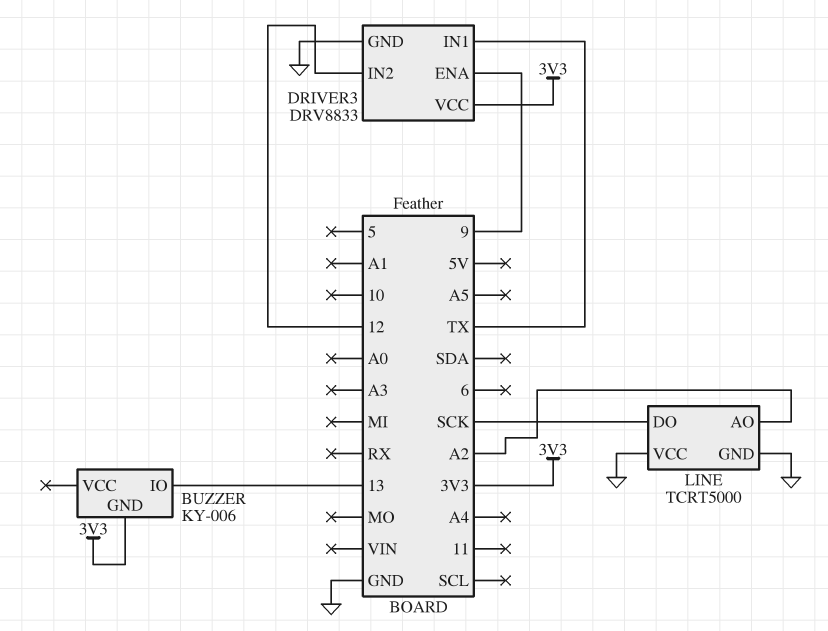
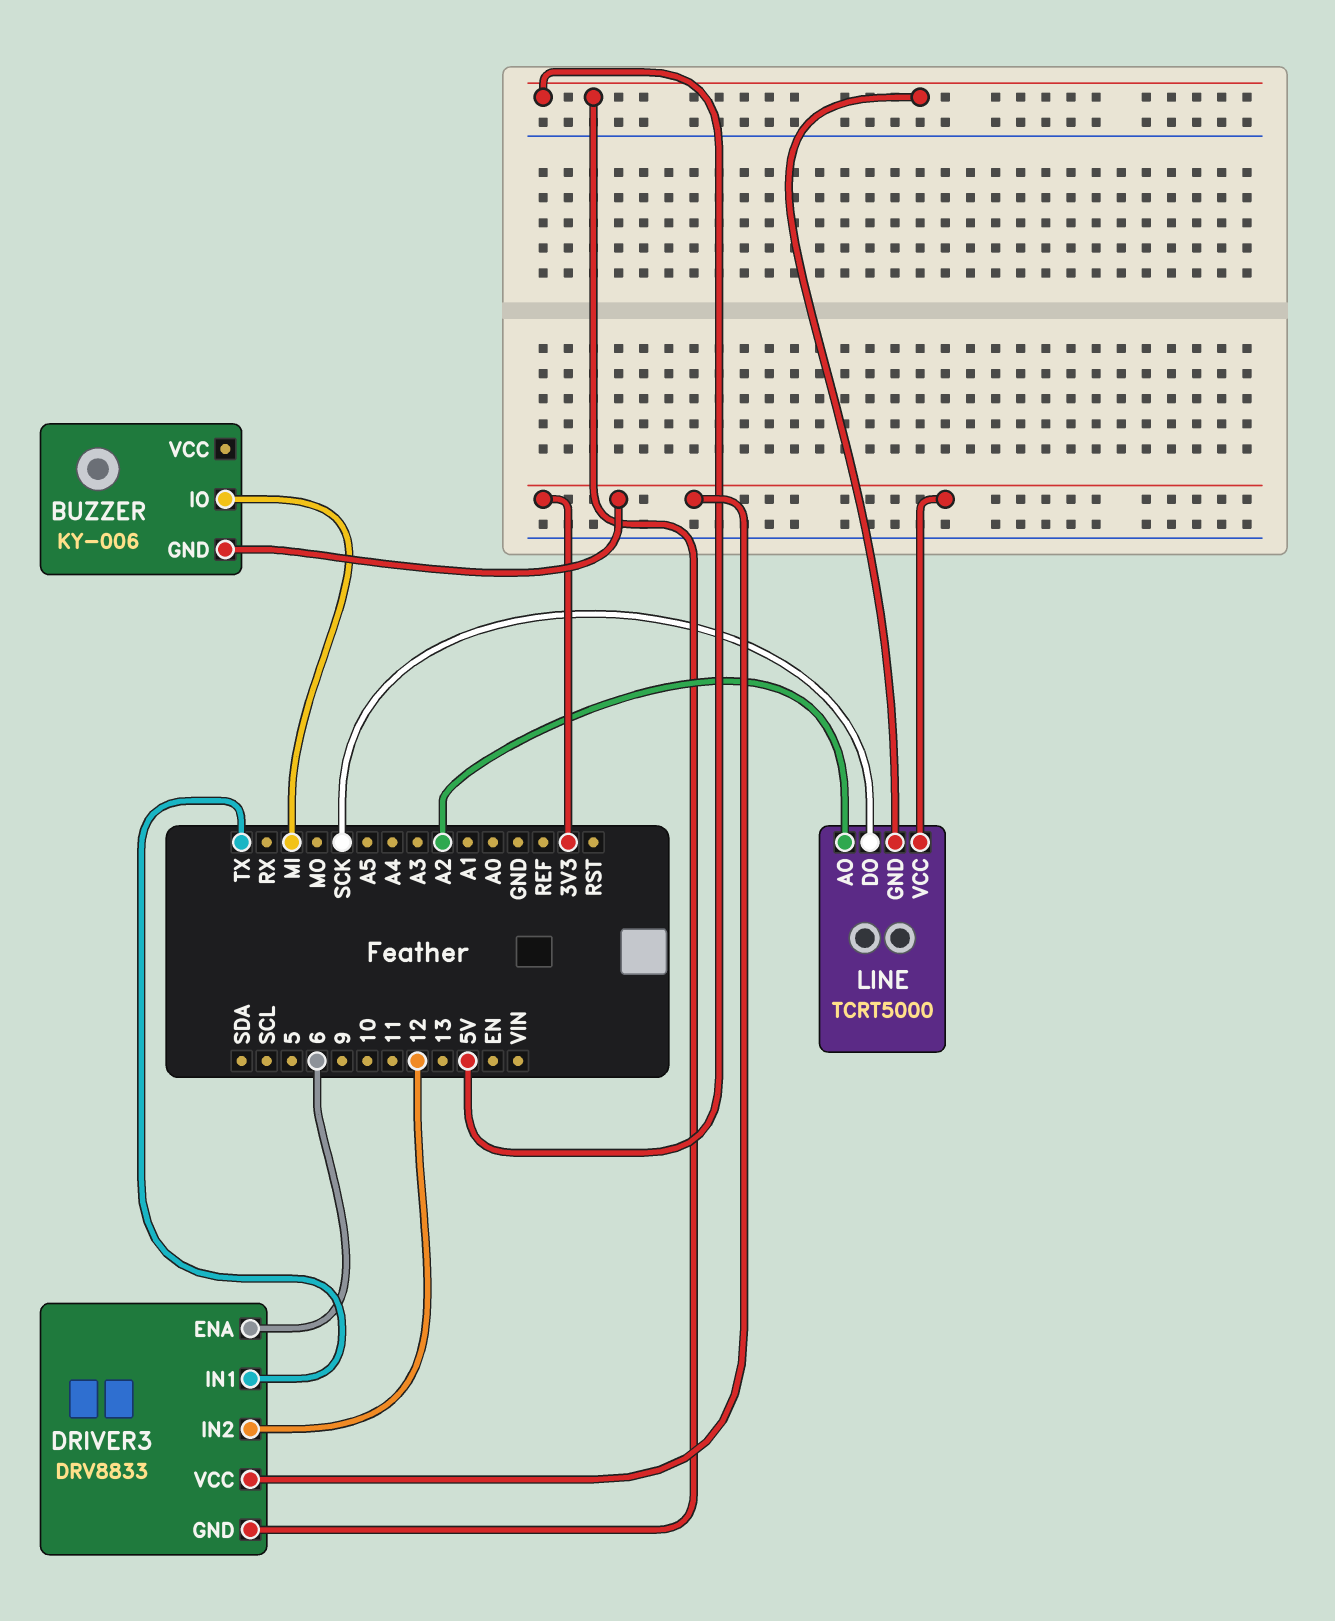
BUZZER pin IO: 13 -> MI
DRIVER3 pin ENA: 9 -> 6
DRIVER3 pin GND: GND -> 5V
LINE pin GND: GND -> 5V
LINE pin VCC: GND -> 3V3

